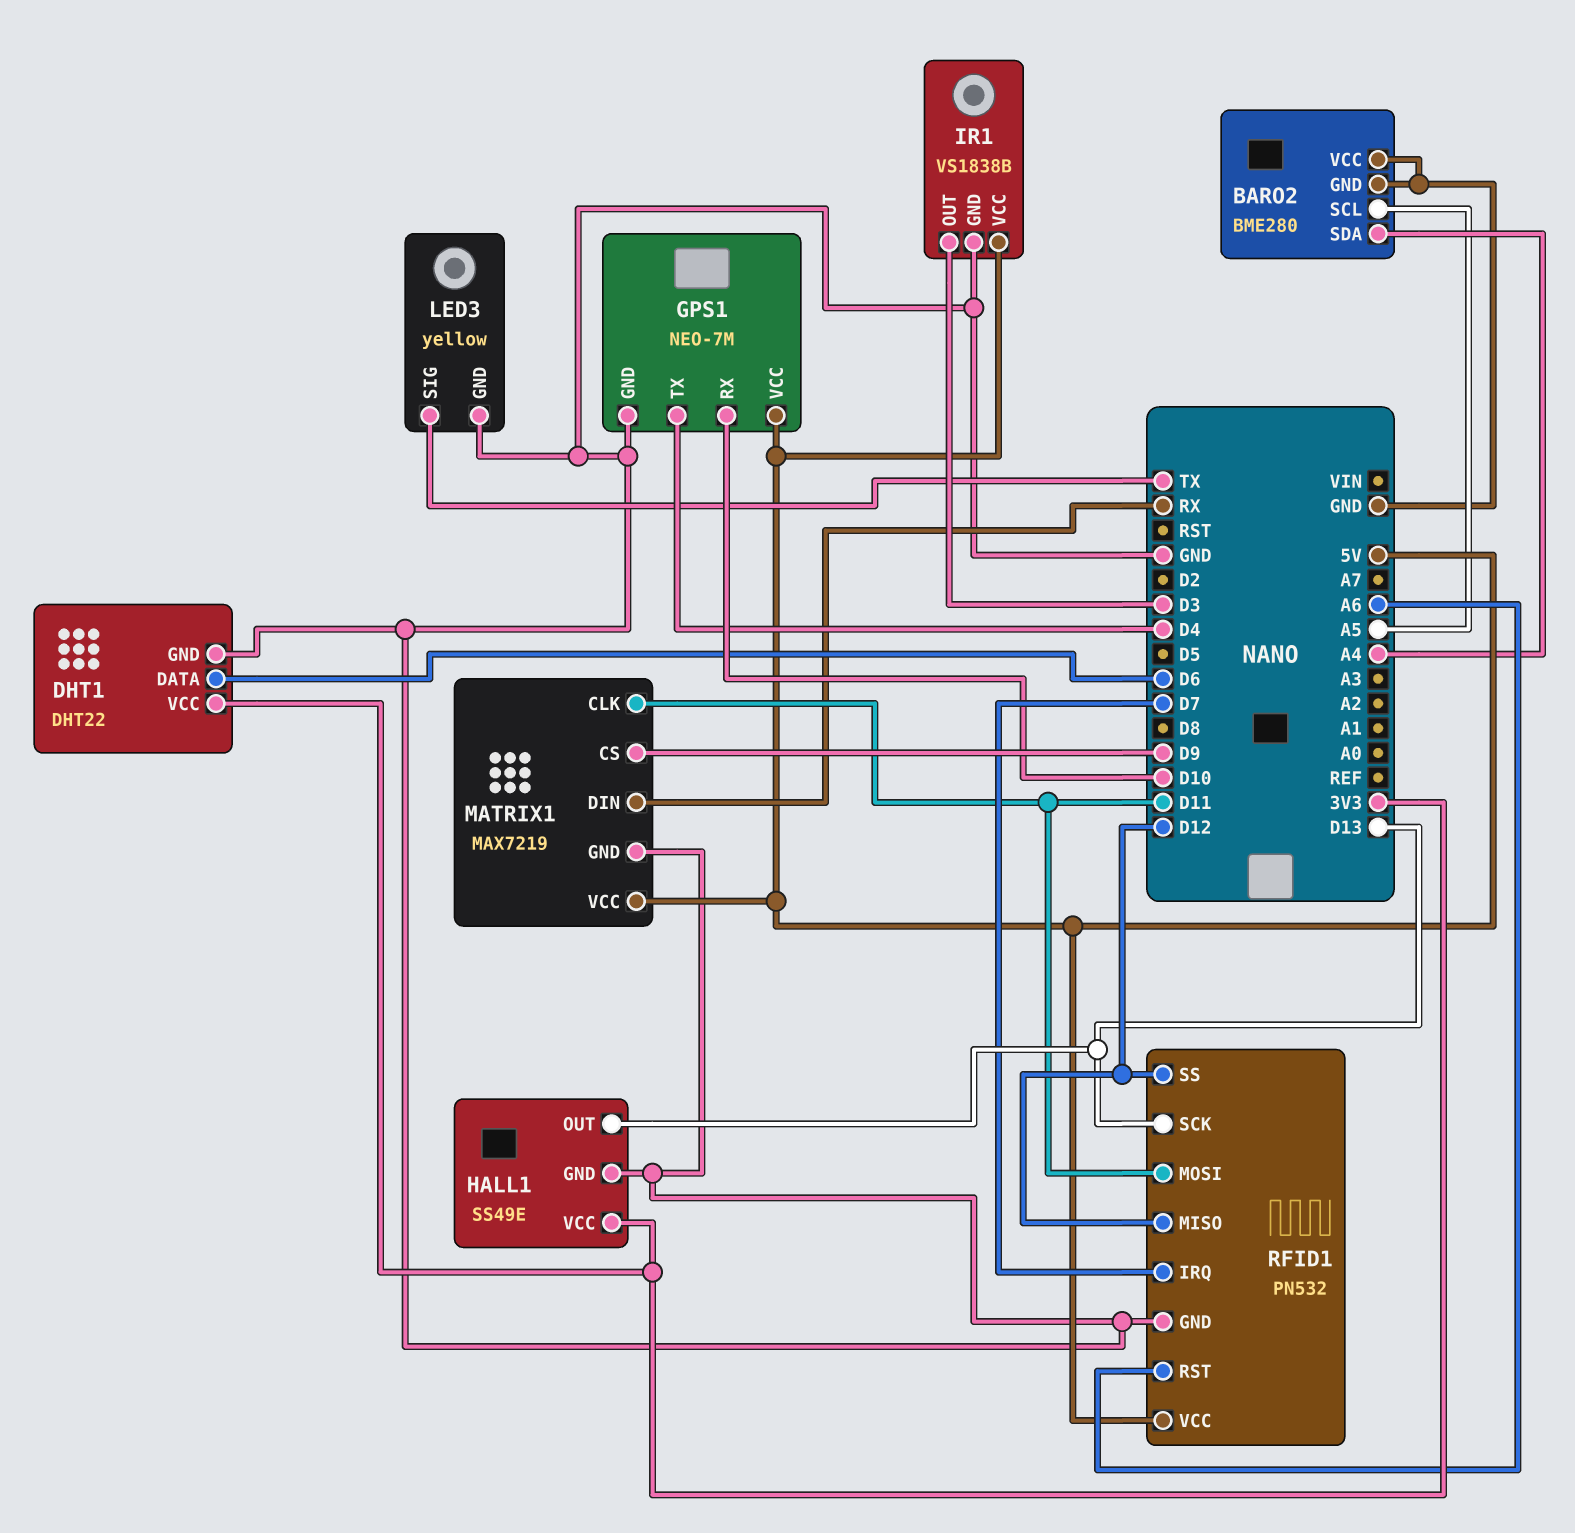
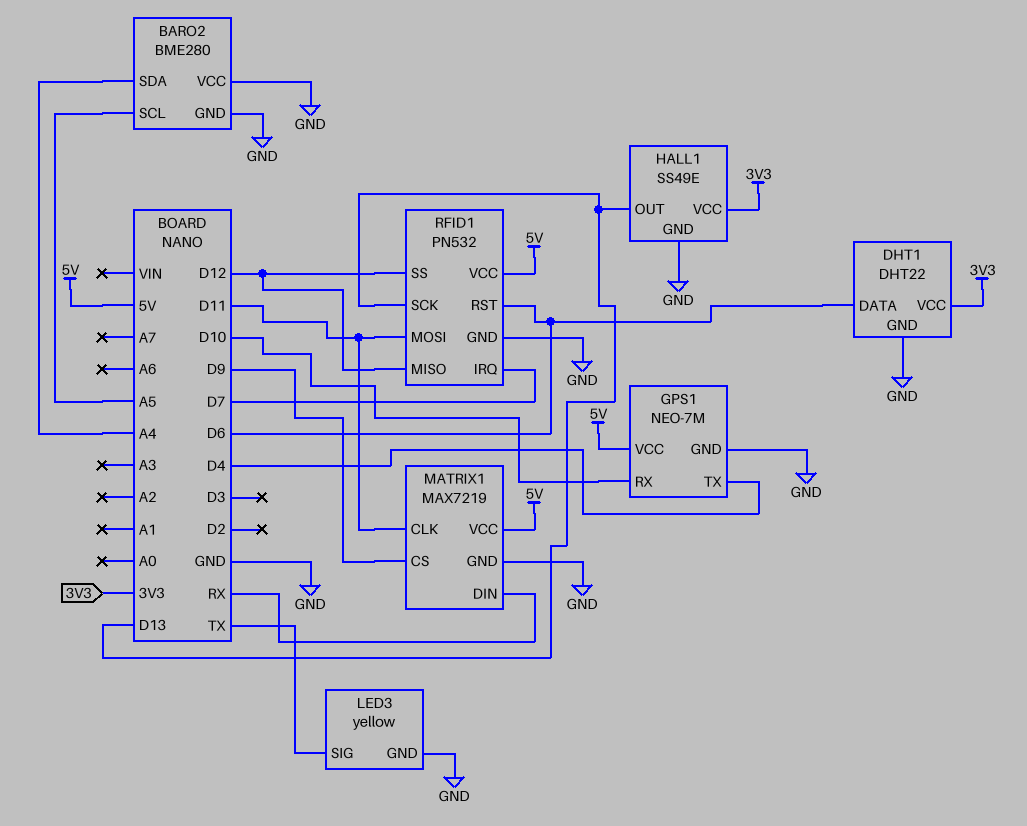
IR1: VS1838B -> none
IR1 pin GND: GND -> none
IR1 pin OUT: D3 -> none
IR1 pin VCC: 5V -> none
RFID1 pin RST: A6 -> D6

